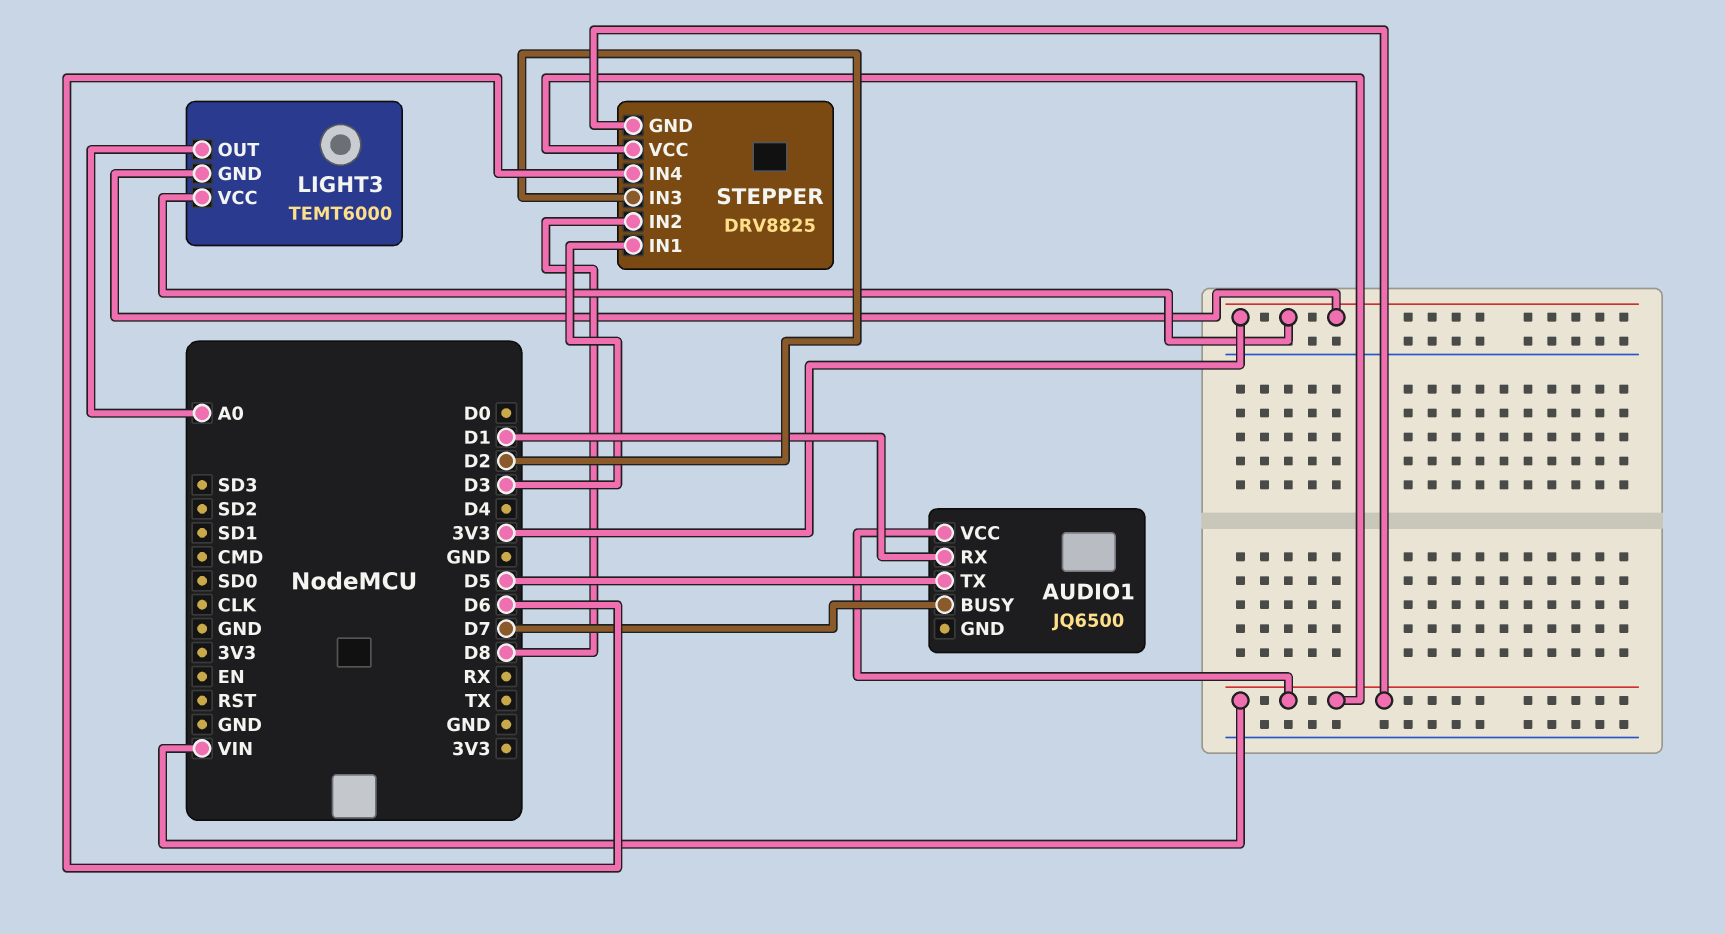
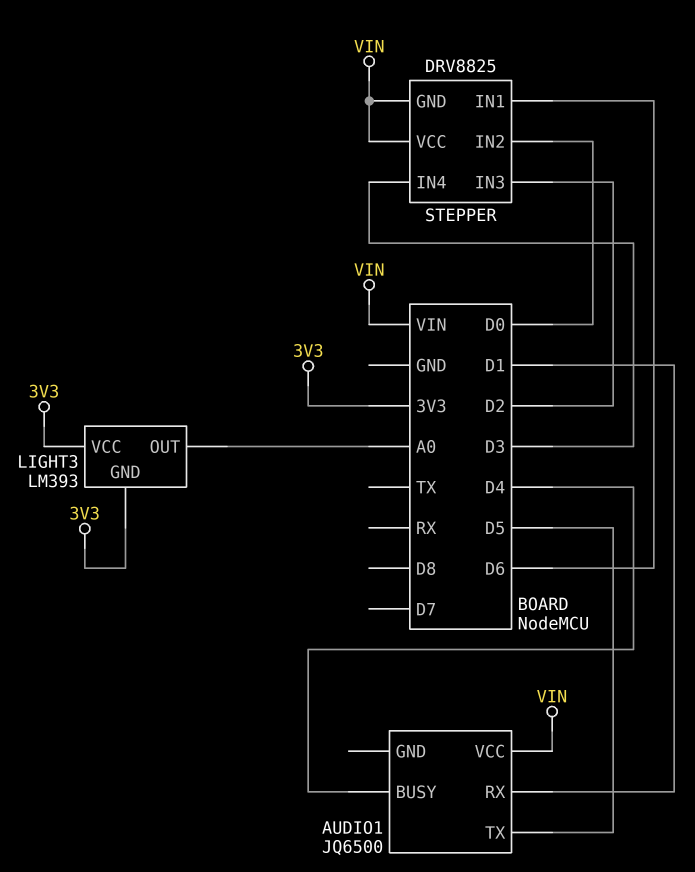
AUDIO1 pin BUSY: D7 -> D4
LIGHT3: TEMT6000 -> LM393
STEPPER pin IN1: D3 -> D6
STEPPER pin IN2: D8 -> D0
STEPPER pin IN4: D6 -> D3

